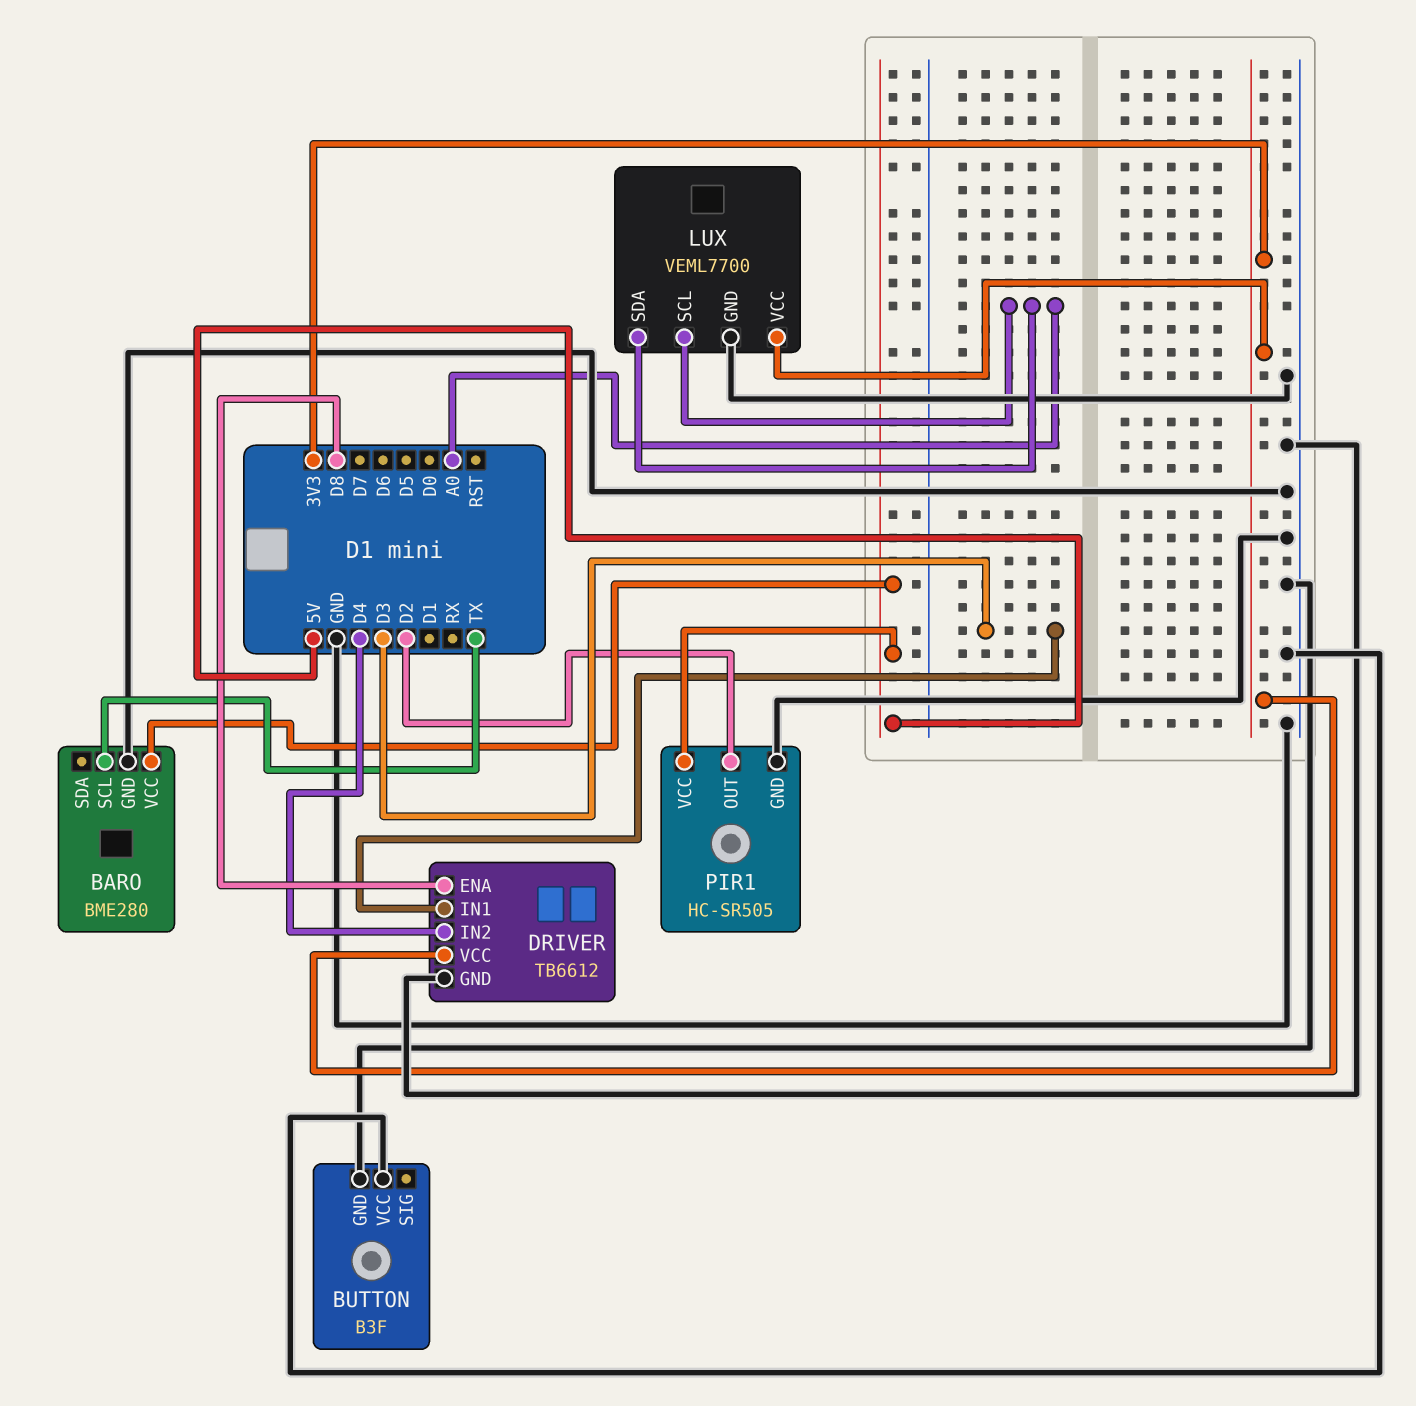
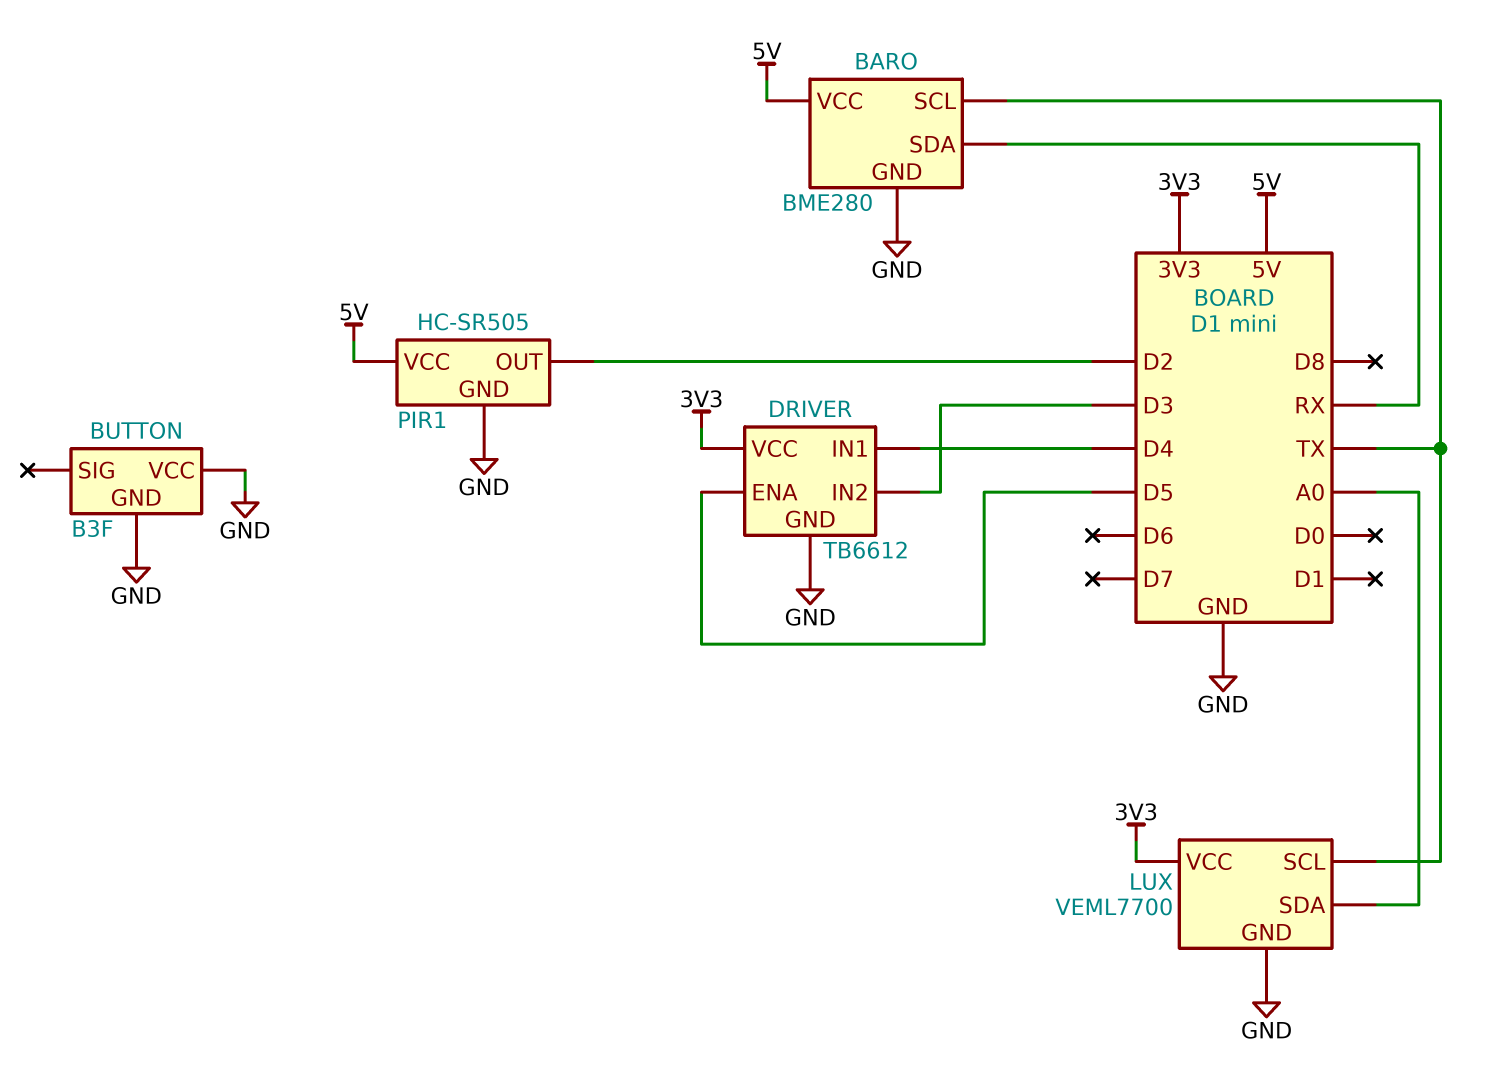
BARO pin SDA: none -> RX
DRIVER pin ENA: D8 -> D5
DRIVER pin IN1: D3 -> D4
DRIVER pin IN2: D4 -> D3
LUX pin SCL: A0 -> TX

